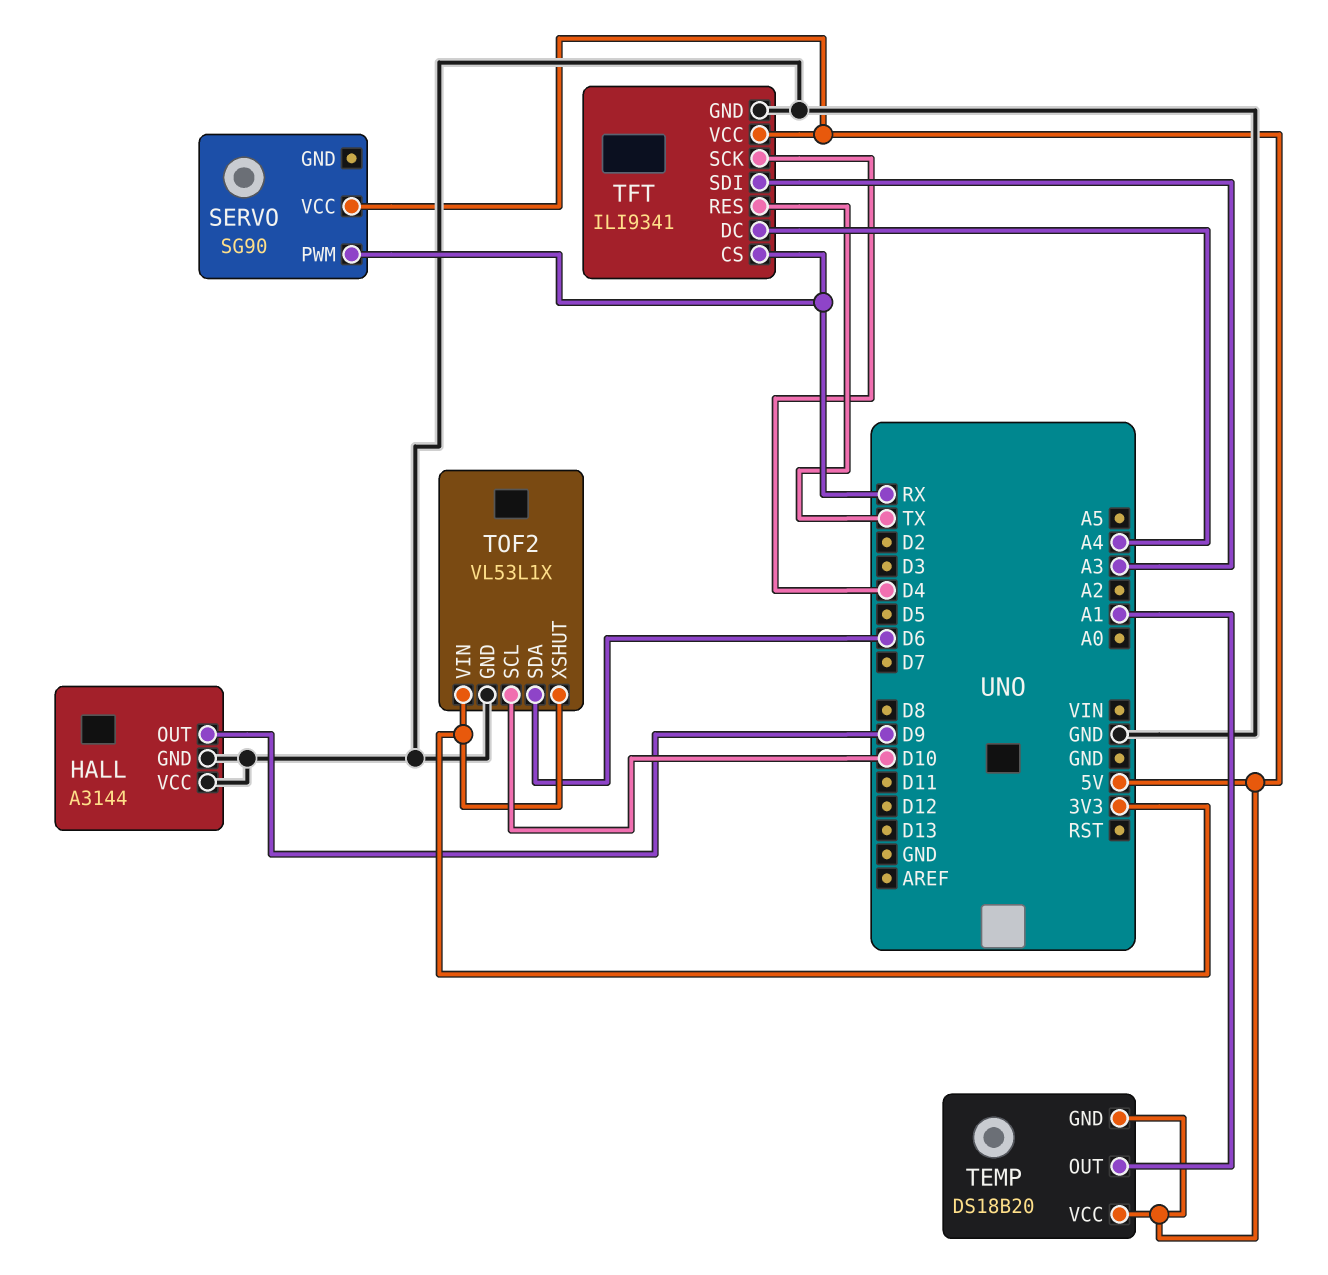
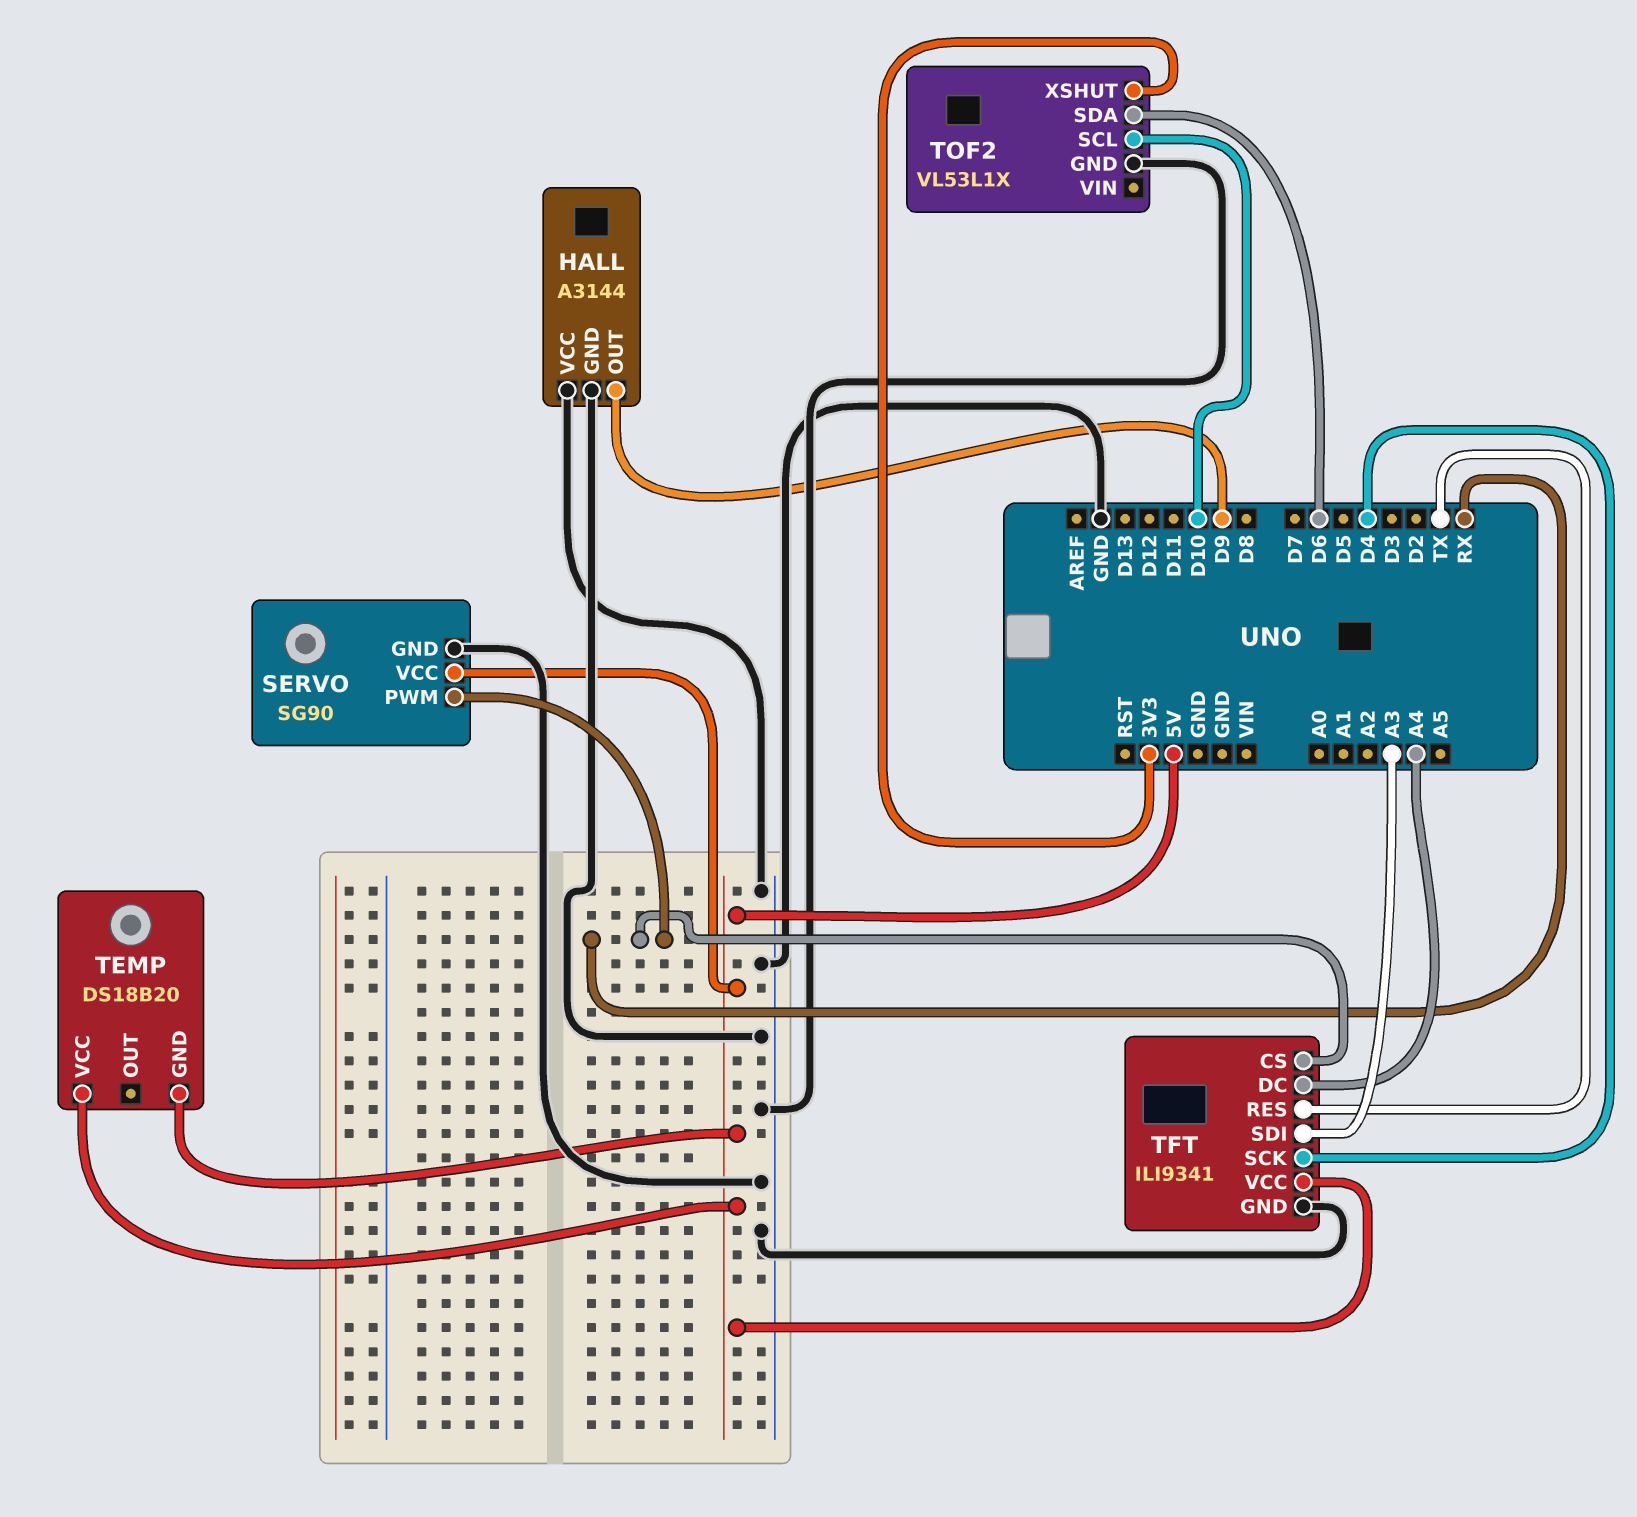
SERVO pin GND: none -> GND
TEMP pin OUT: A1 -> none
TOF2 pin VIN: 3V3 -> none

